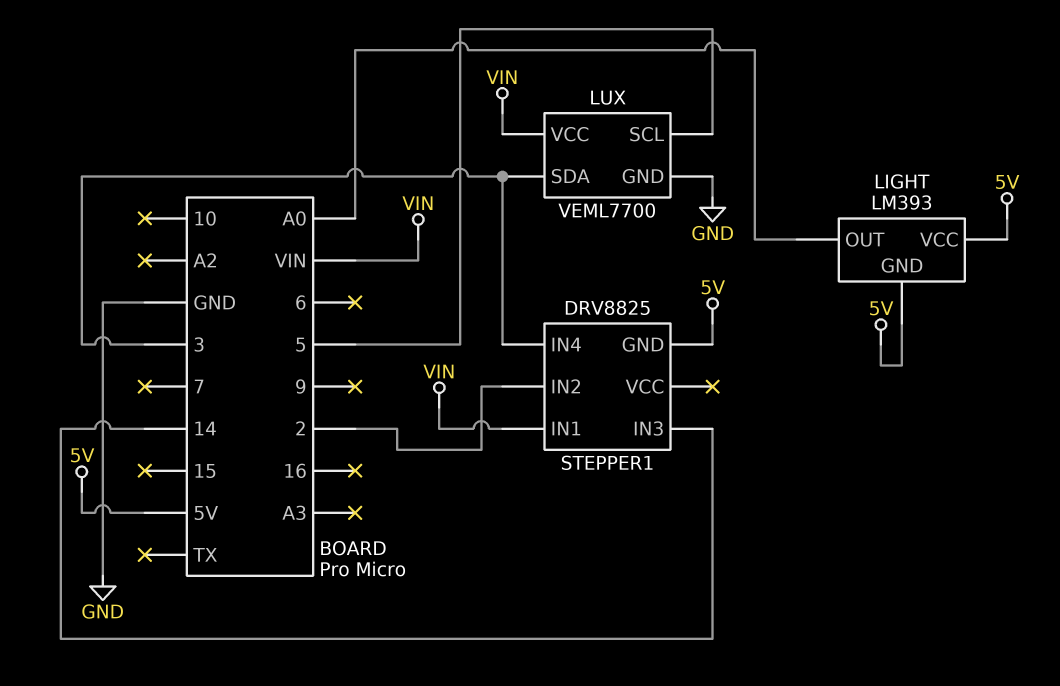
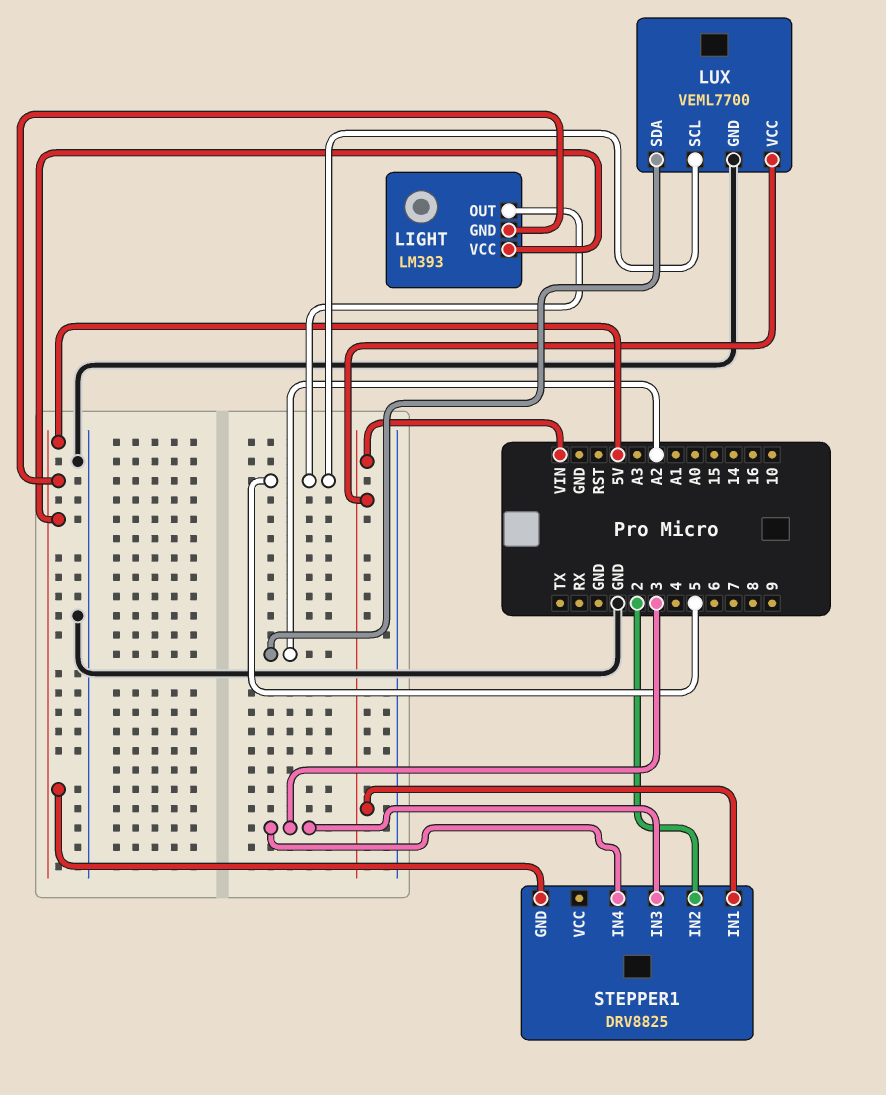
LIGHT pin OUT: A0 -> 5
LUX pin SDA: 3 -> A2
STEPPER1 pin IN3: 14 -> 3

